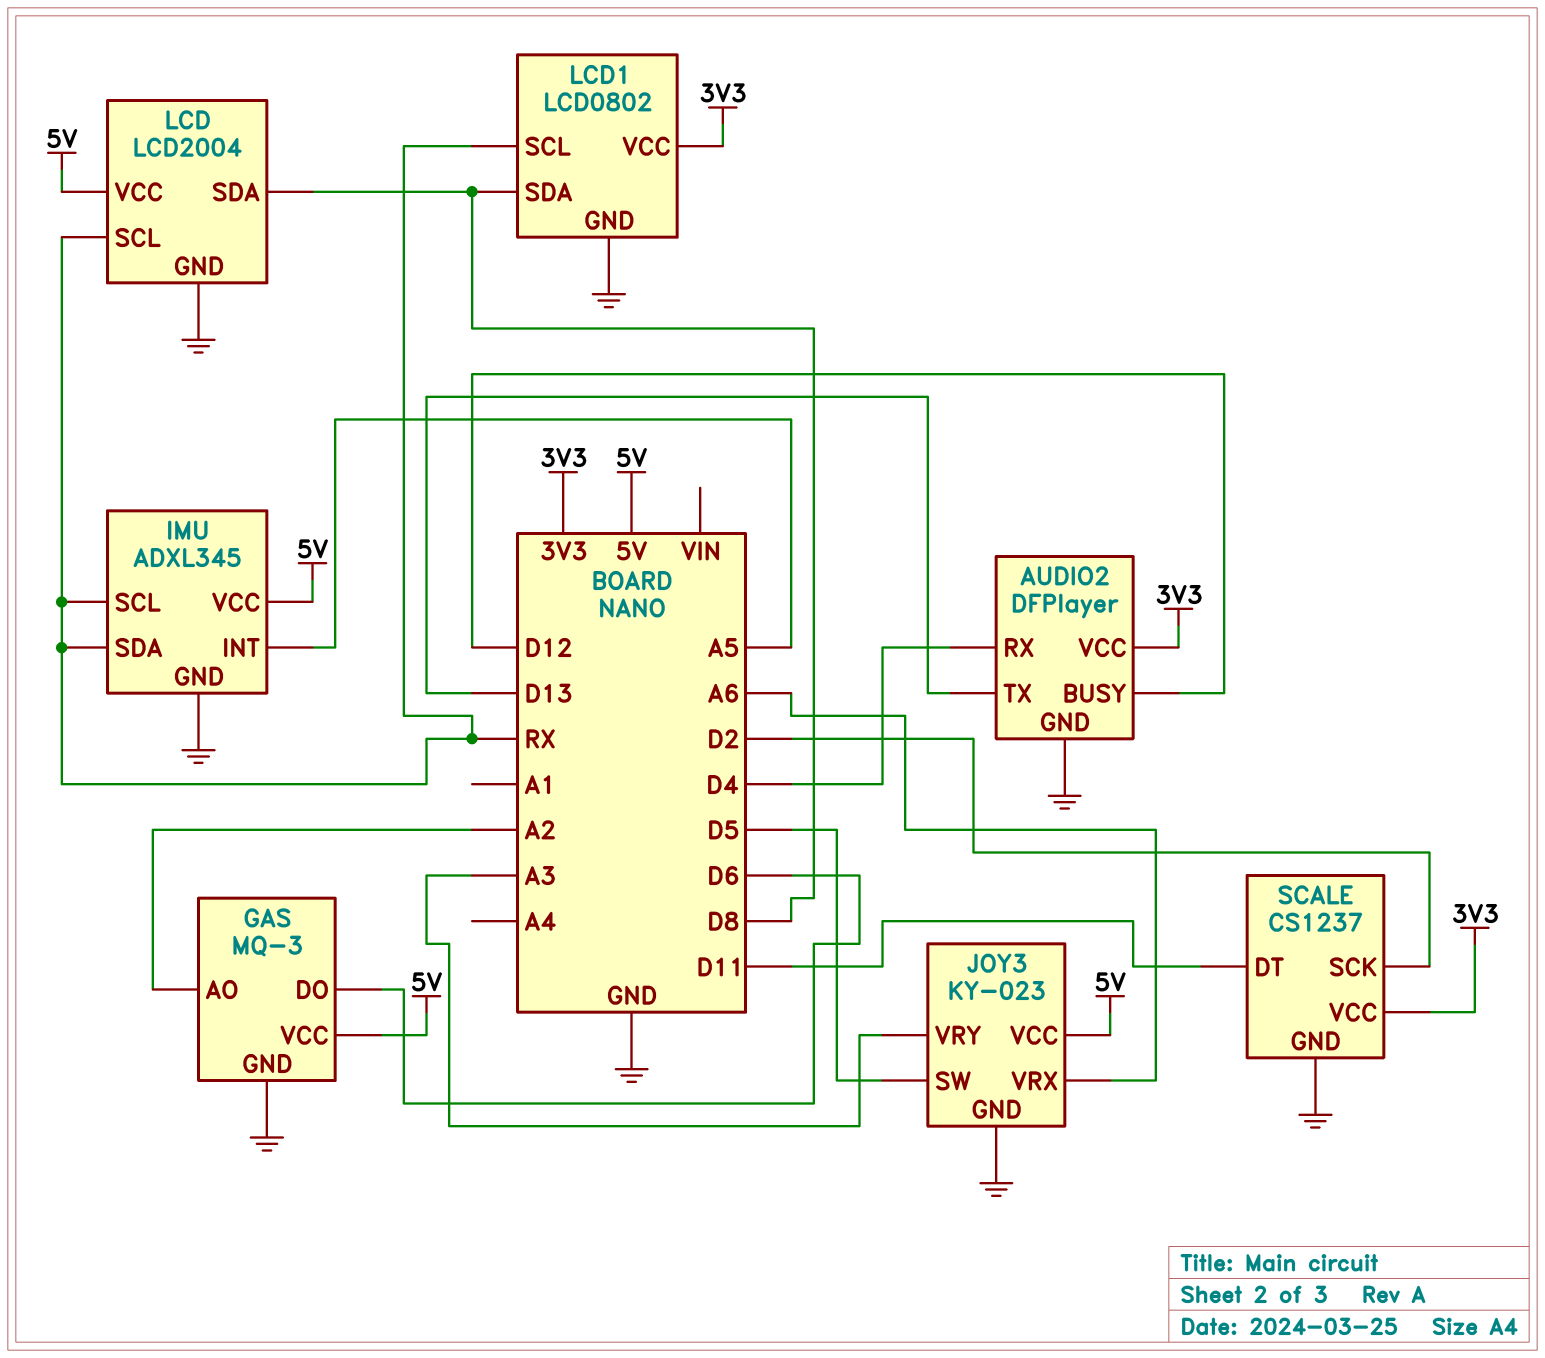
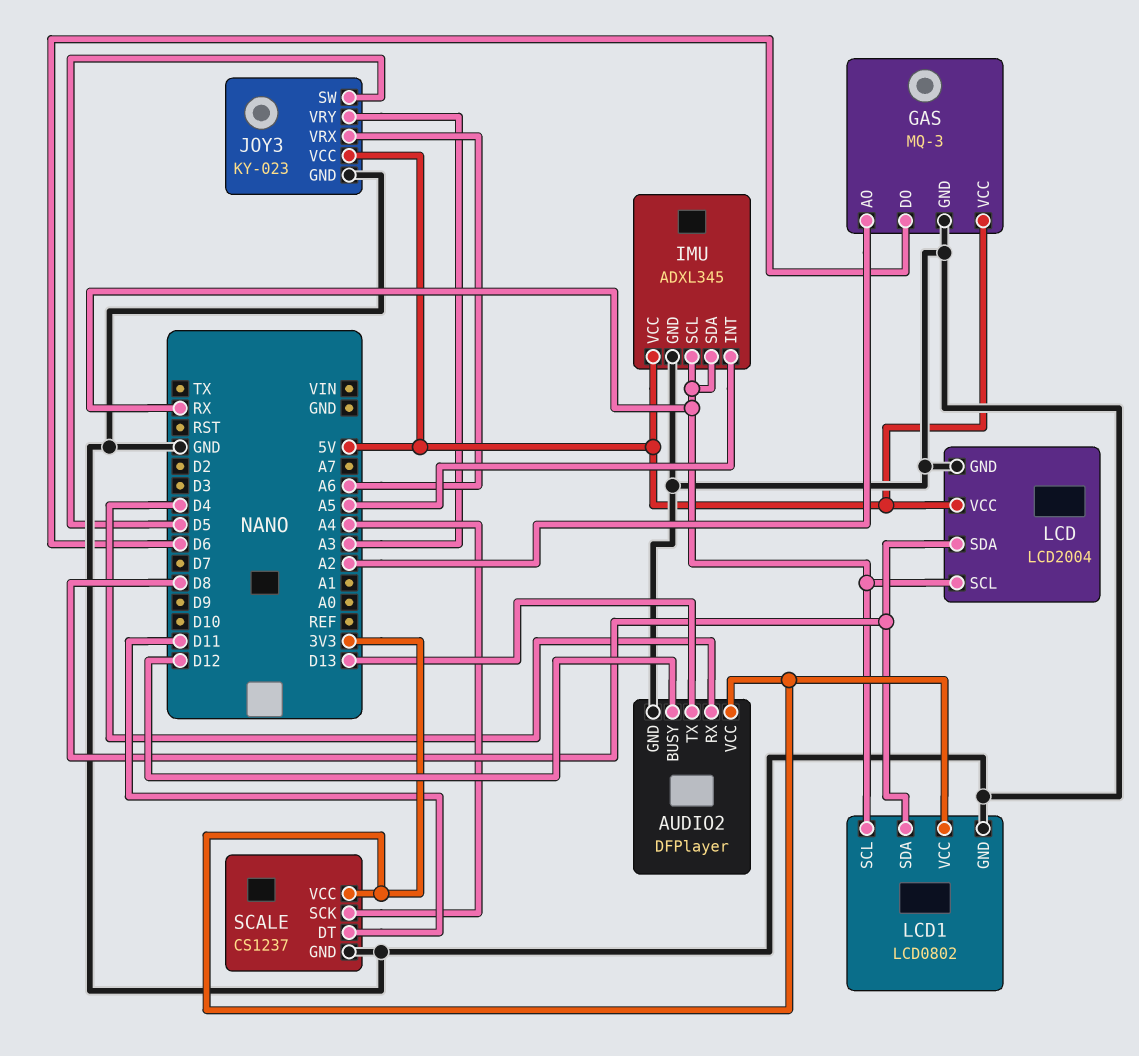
SCALE pin SCK: D2 -> A4

